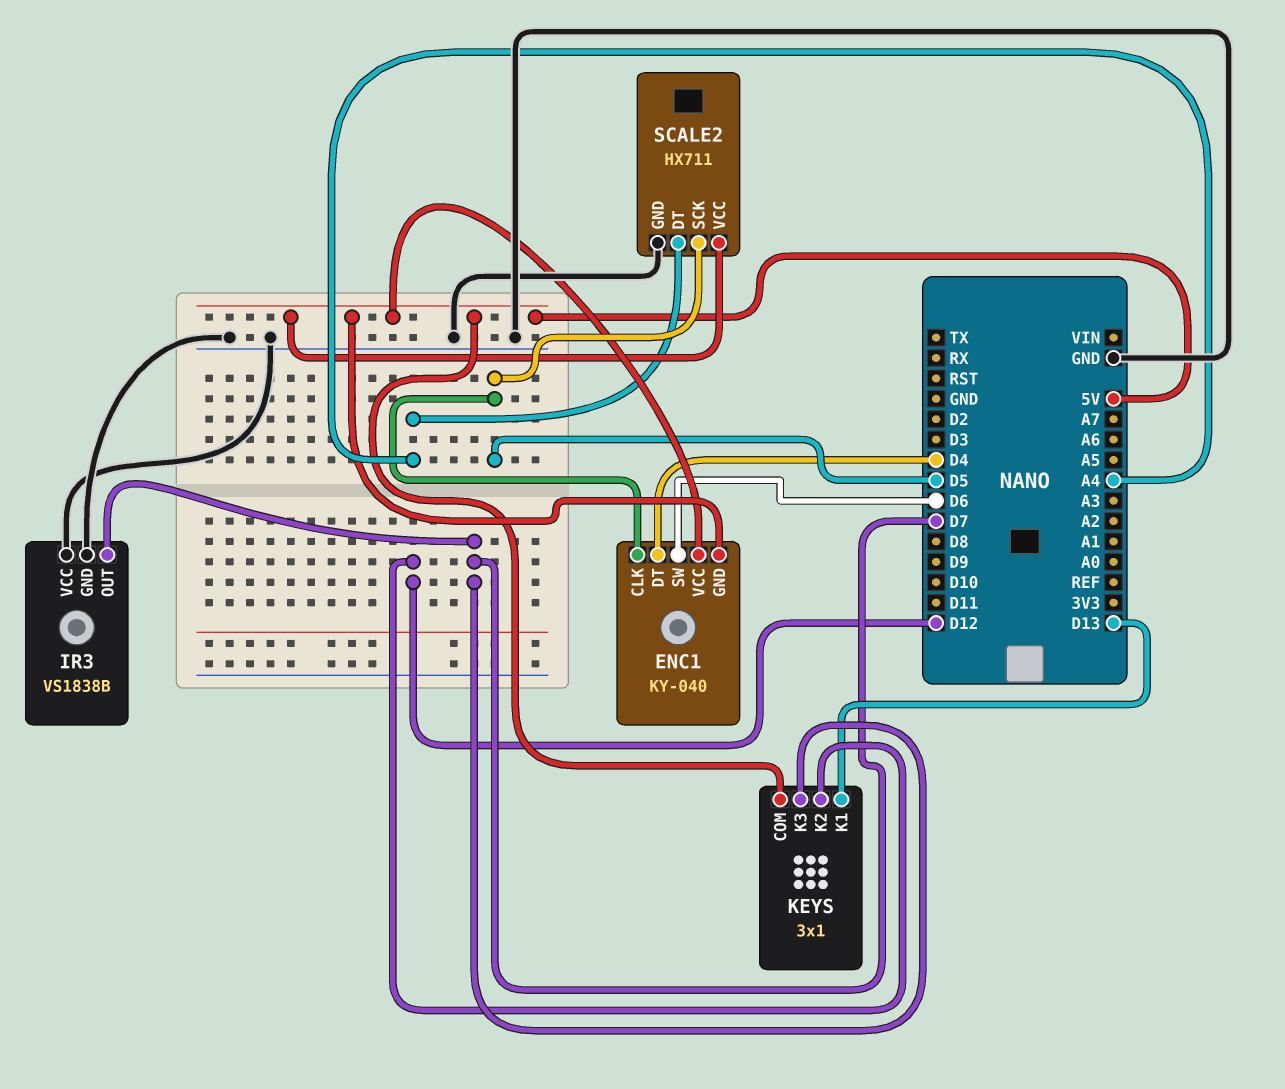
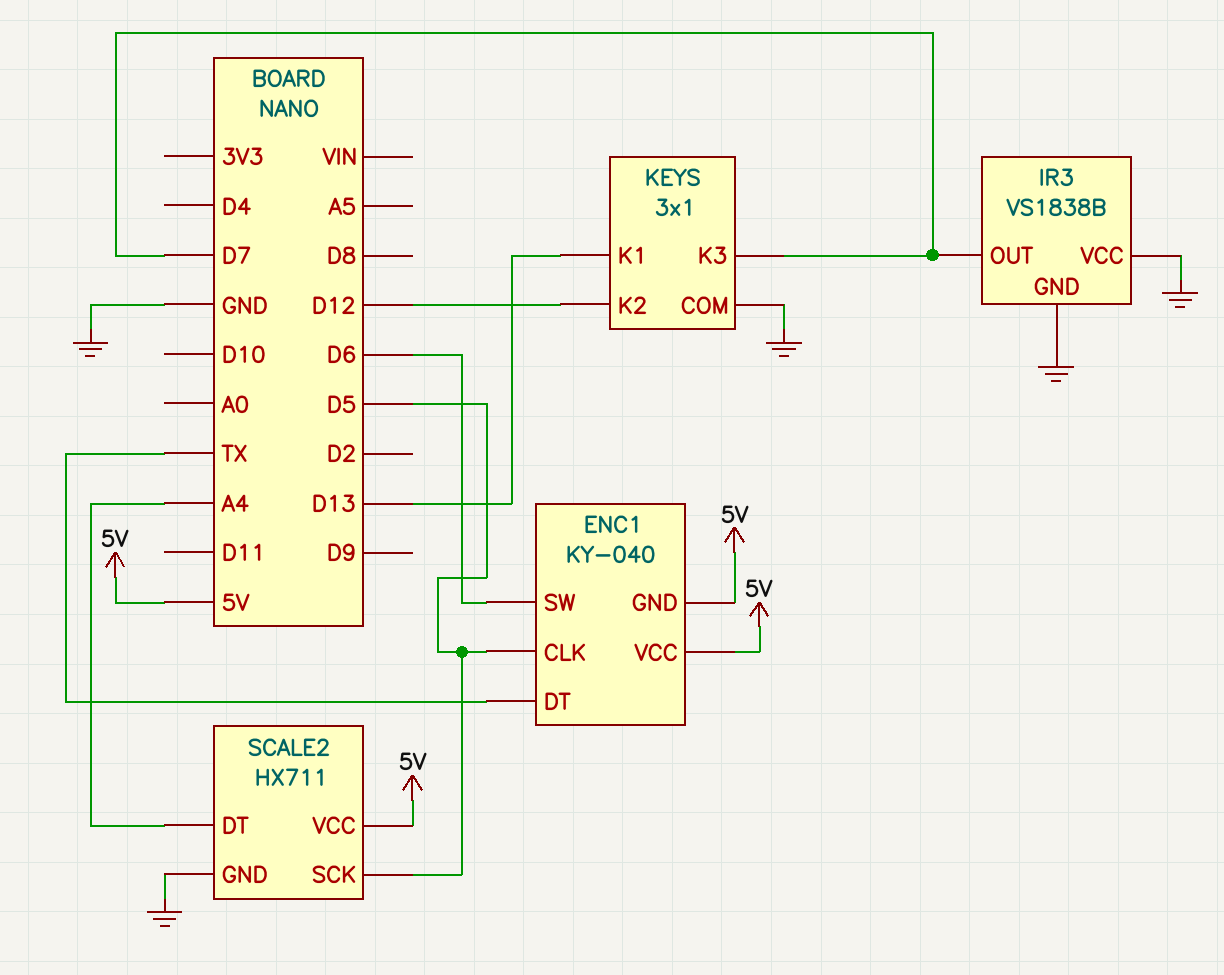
ENC1 pin DT: D4 -> TX
KEYS pin COM: 5V -> GND

